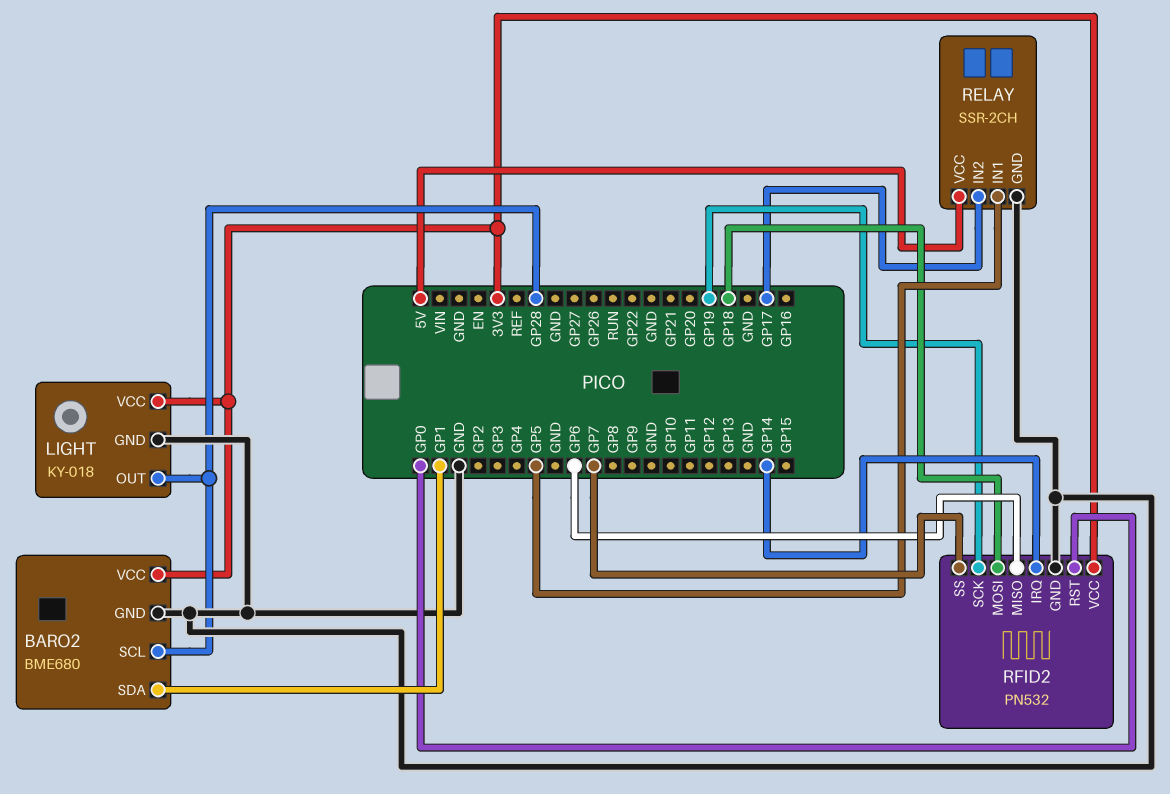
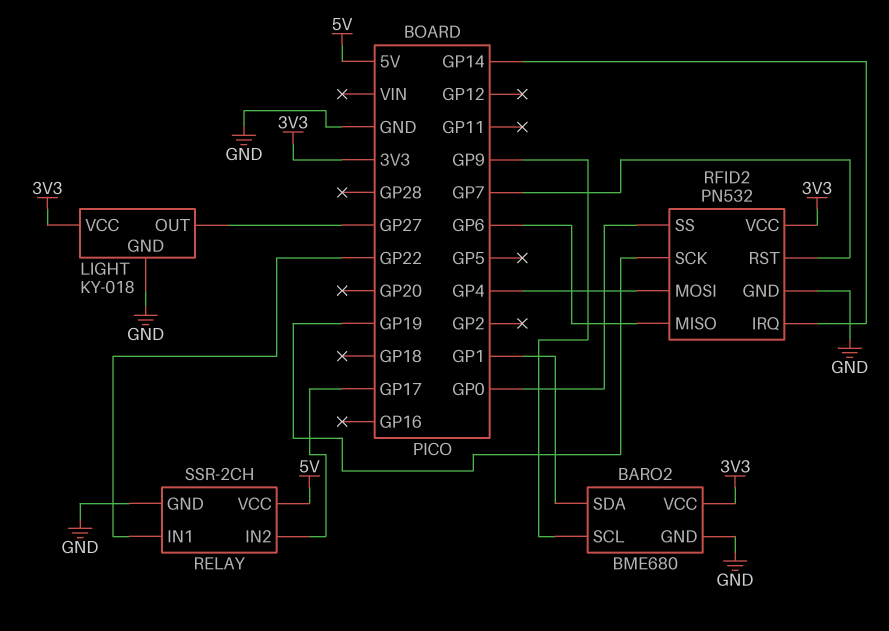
BARO2 pin SCL: GP28 -> GP9
LIGHT pin OUT: GP28 -> GP27
RELAY pin IN1: GP5 -> GP22
RFID2 pin MOSI: GP18 -> GP4
RFID2 pin RST: GP0 -> GP7
RFID2 pin SS: GP7 -> GP0

